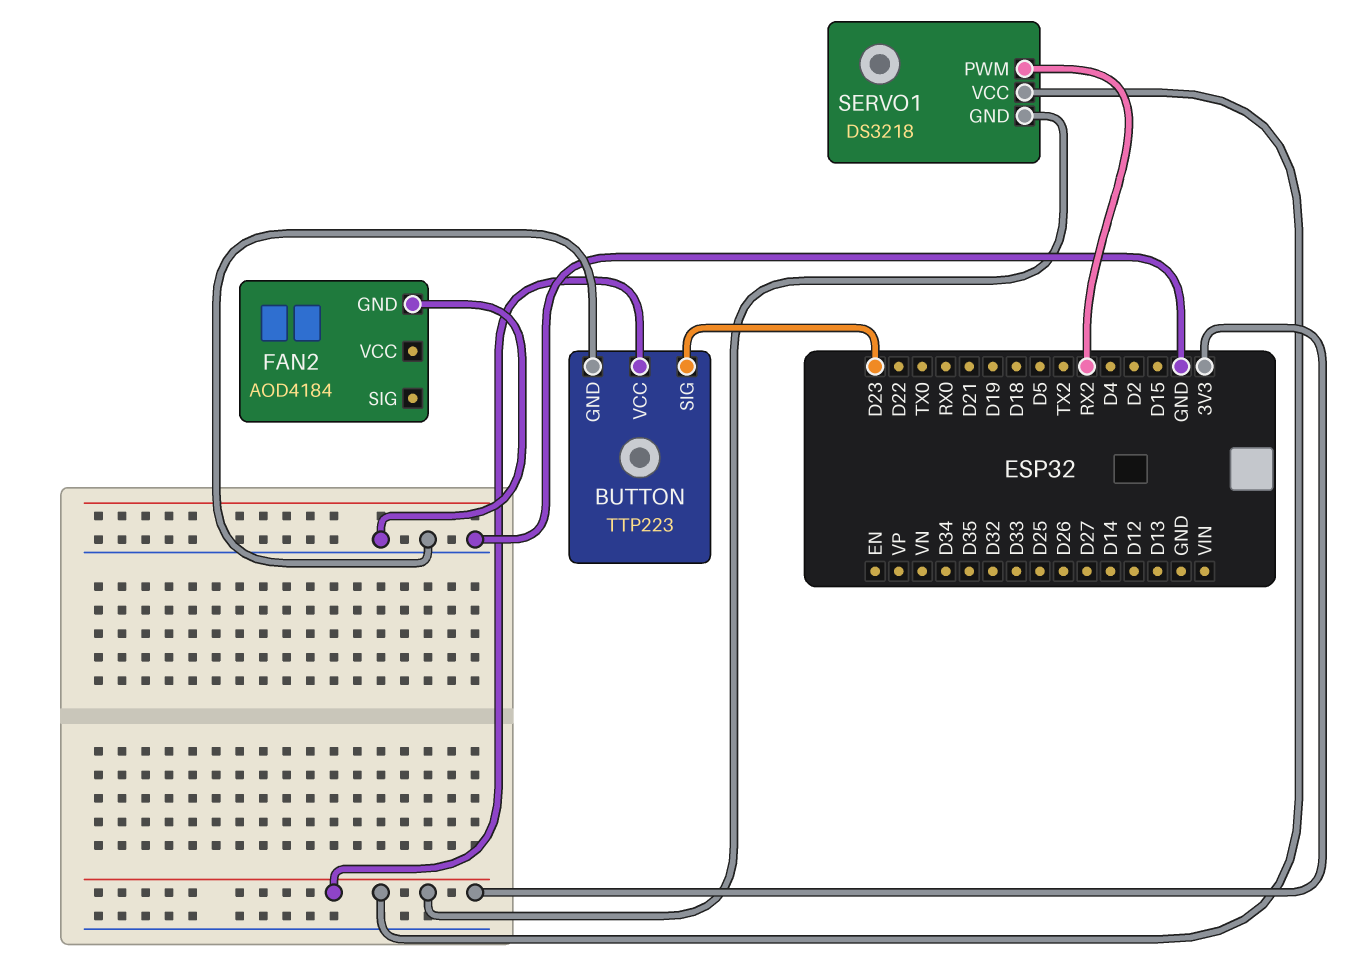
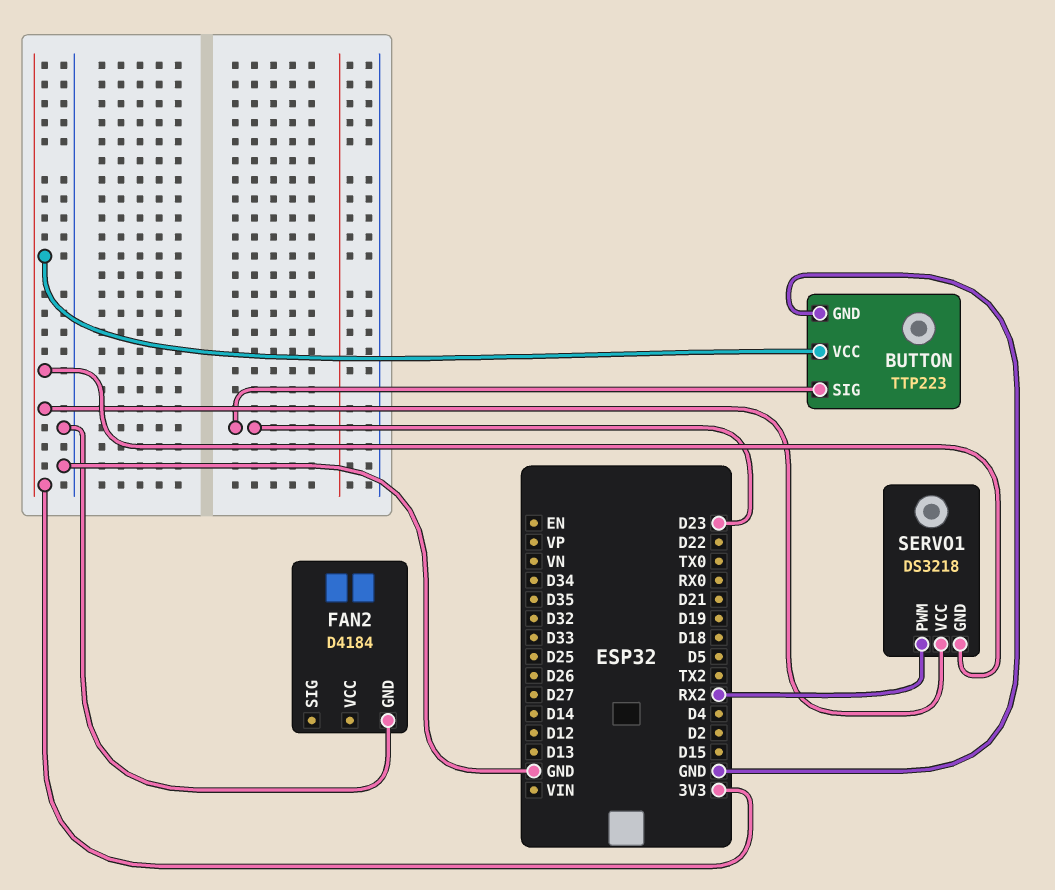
FAN2: AOD4184 -> D4184

